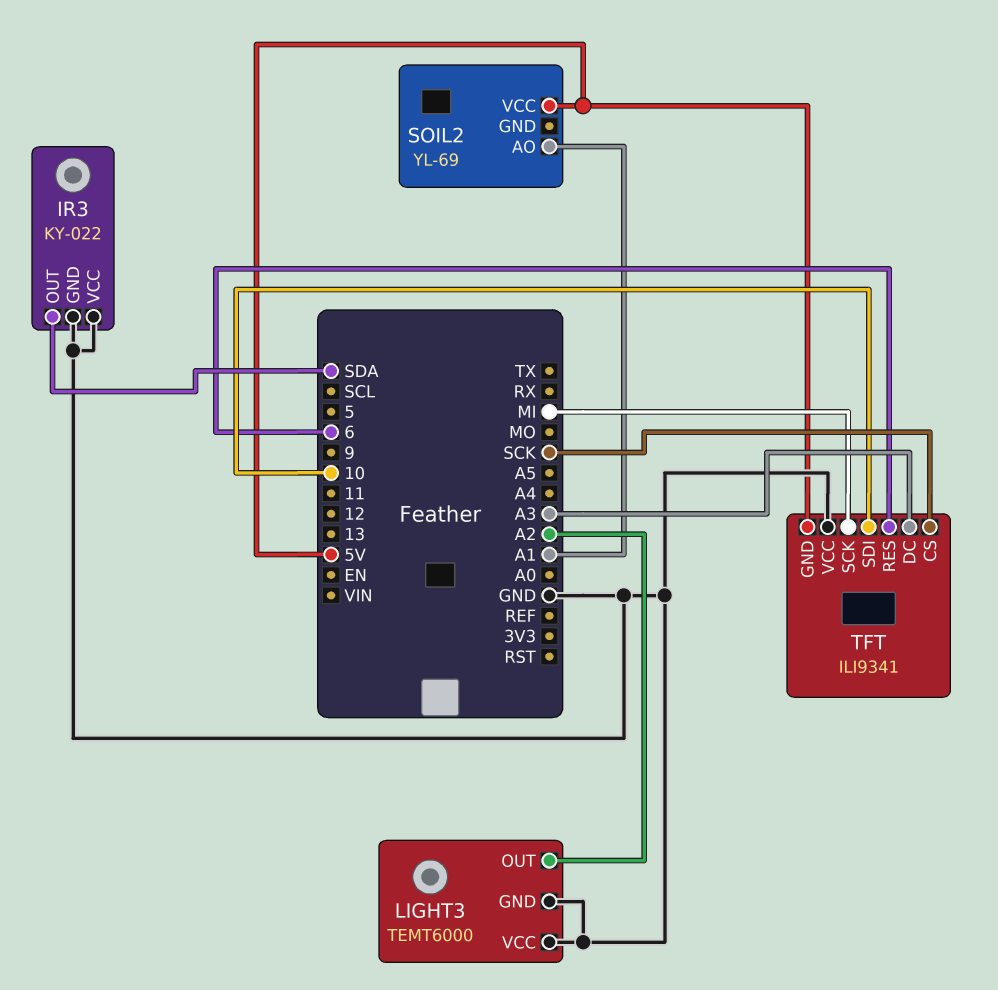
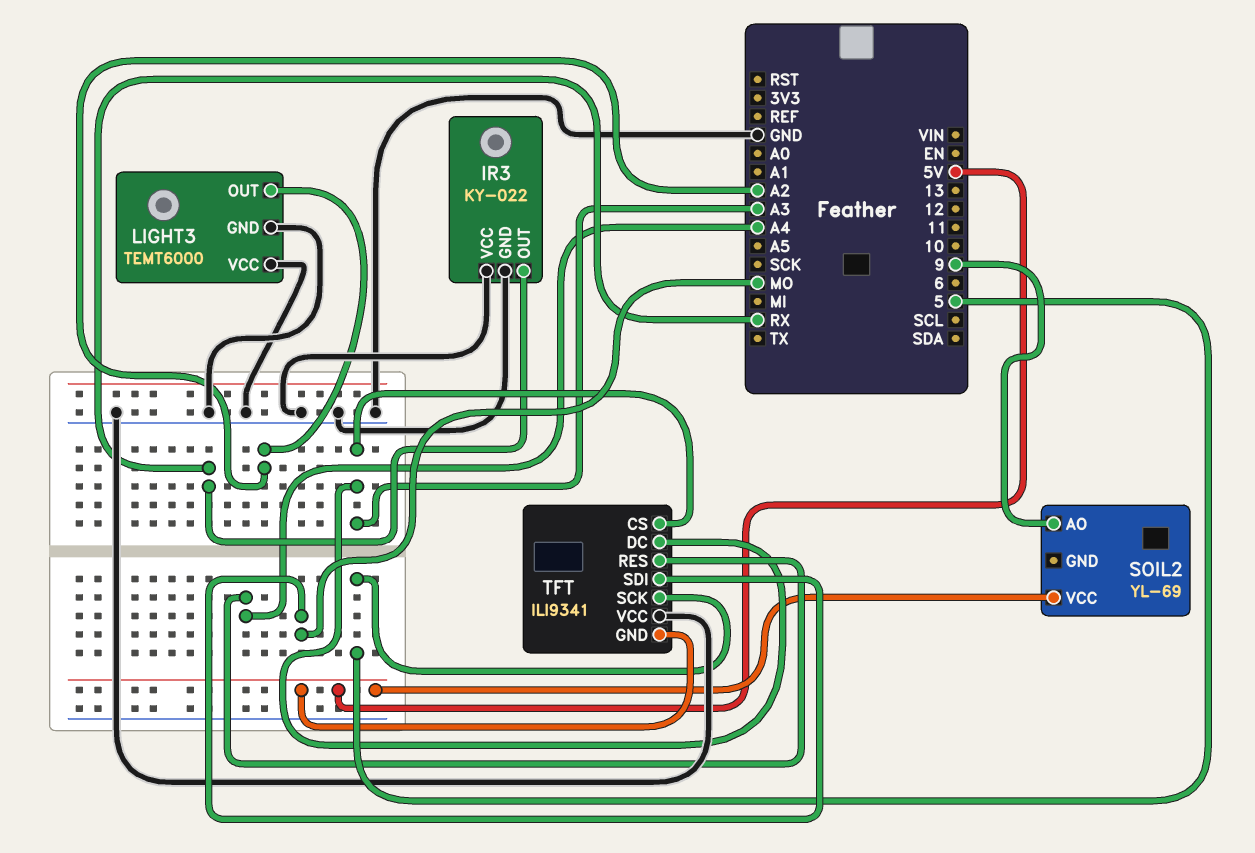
IR3 pin OUT: SDA -> RX
SOIL2 pin AO: A1 -> 9
TFT pin CS: SCK -> A3
TFT pin RES: 6 -> A4
TFT pin SCK: MI -> 5
TFT pin SDI: 10 -> MO

